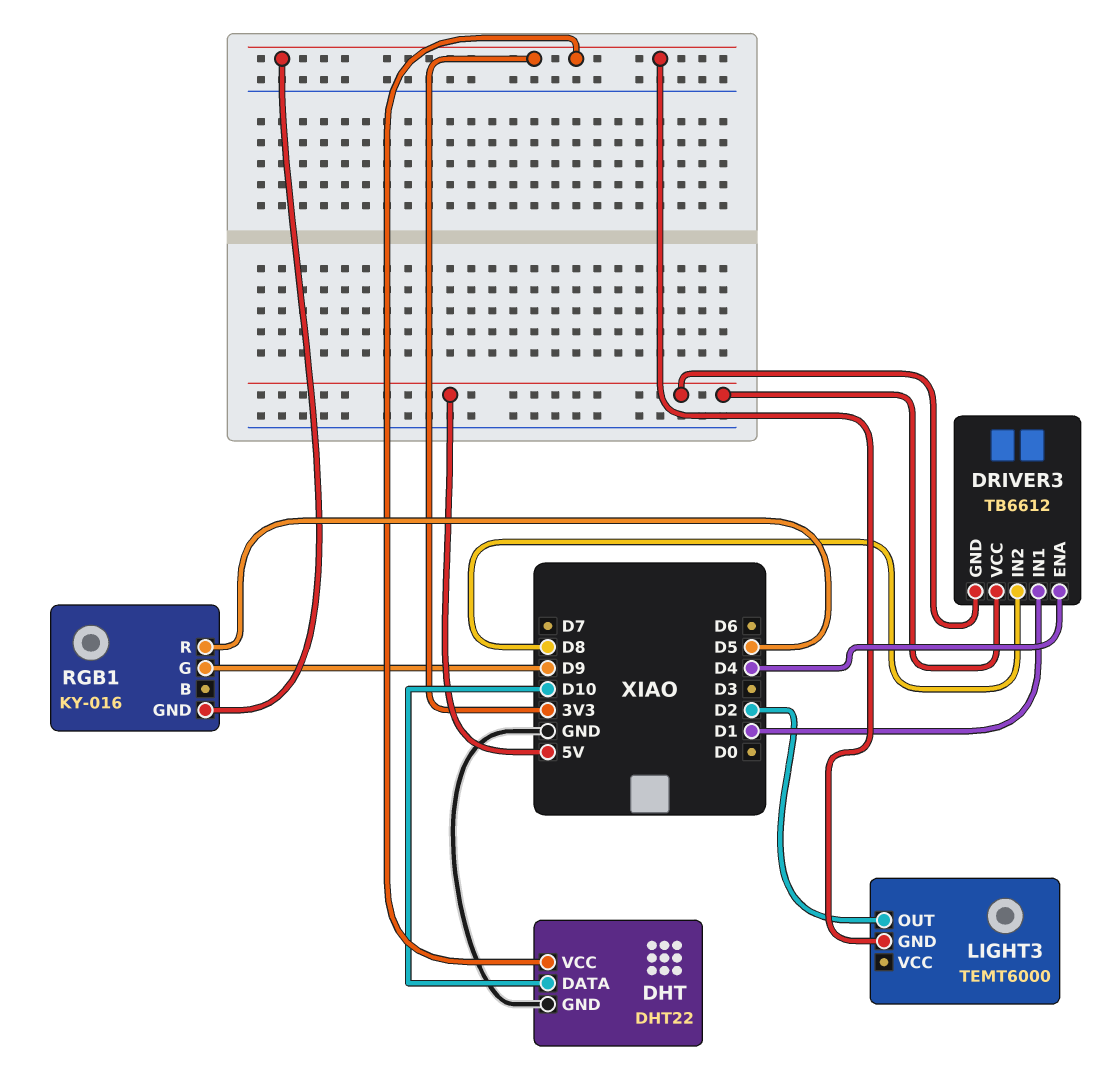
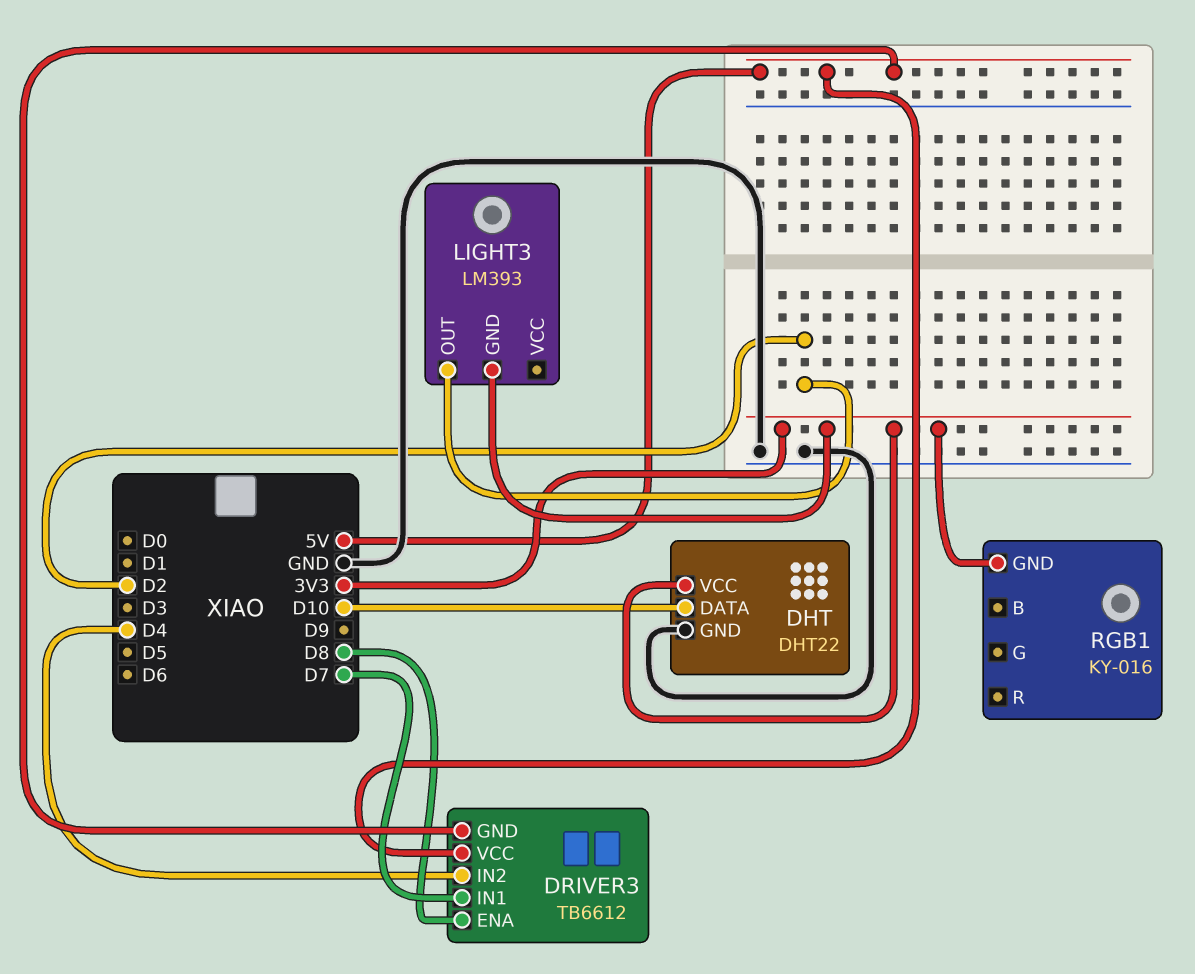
DRIVER3 pin ENA: D4 -> D8
DRIVER3 pin IN1: D1 -> D7
DRIVER3 pin IN2: D8 -> D4
LIGHT3: TEMT6000 -> LM393
RGB1 pin G: D9 -> none
RGB1 pin R: D5 -> none

